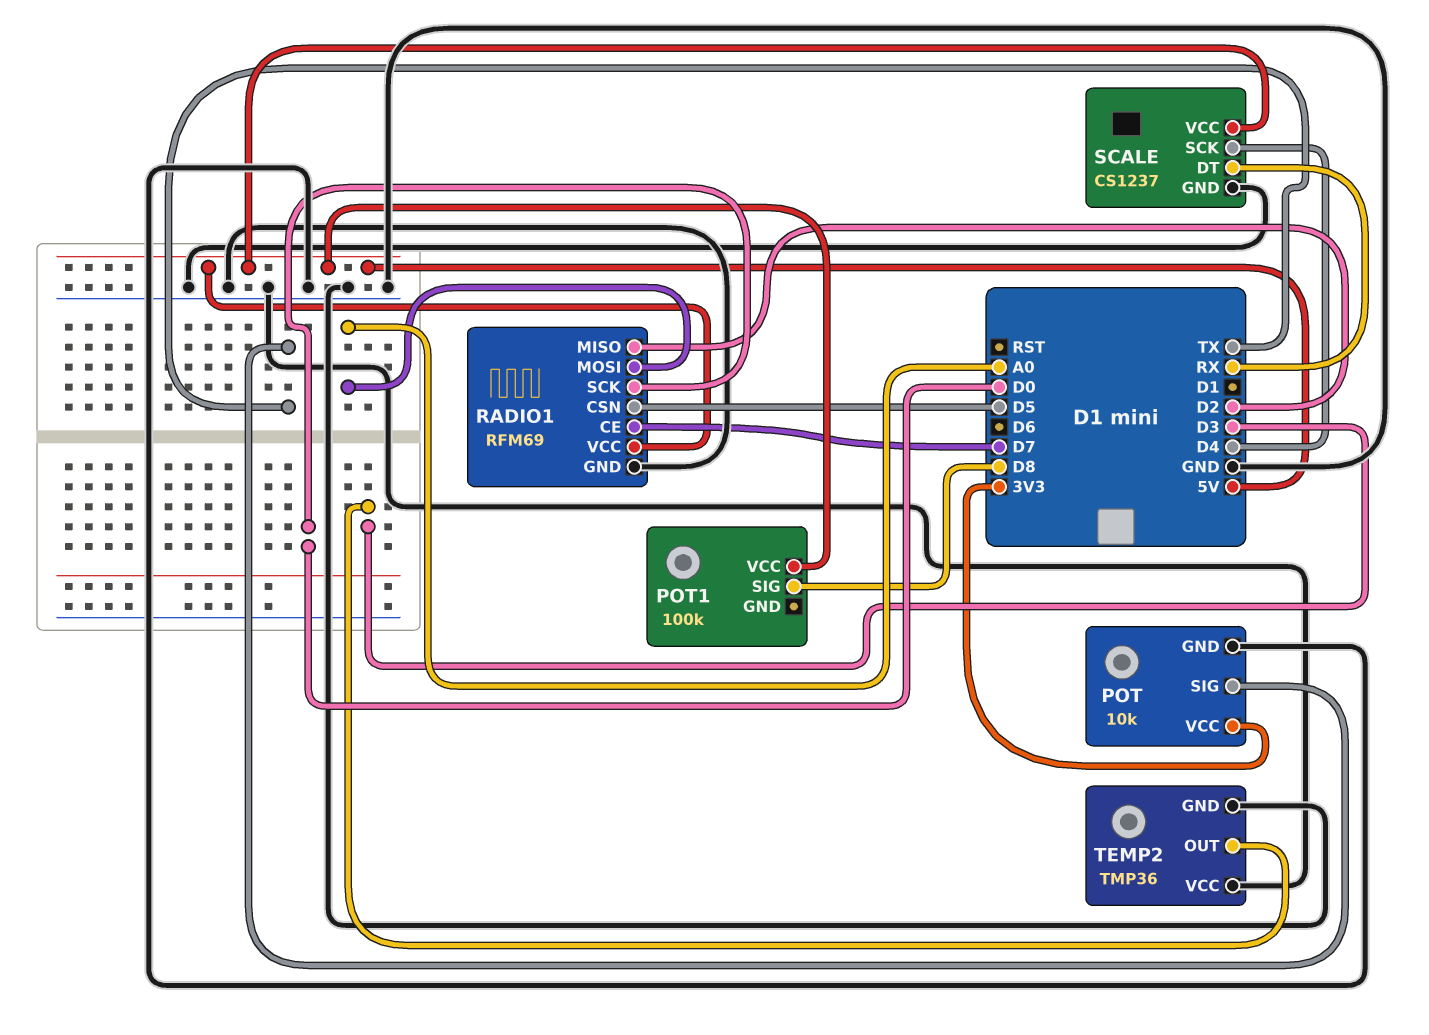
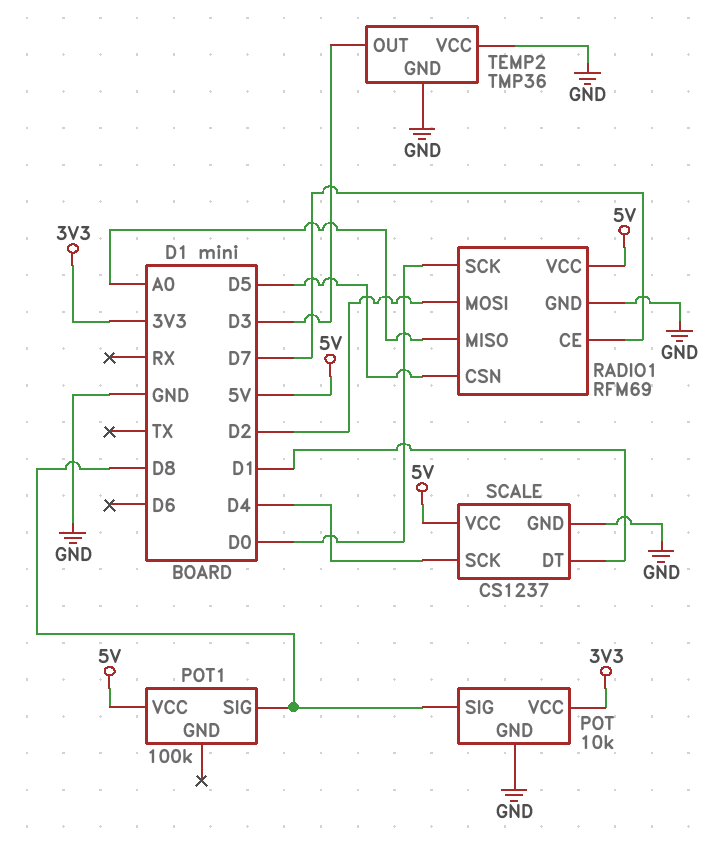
POT pin SIG: TX -> D8
RADIO1 pin MISO: D2 -> A0
RADIO1 pin MOSI: A0 -> D2
SCALE pin DT: RX -> D1

